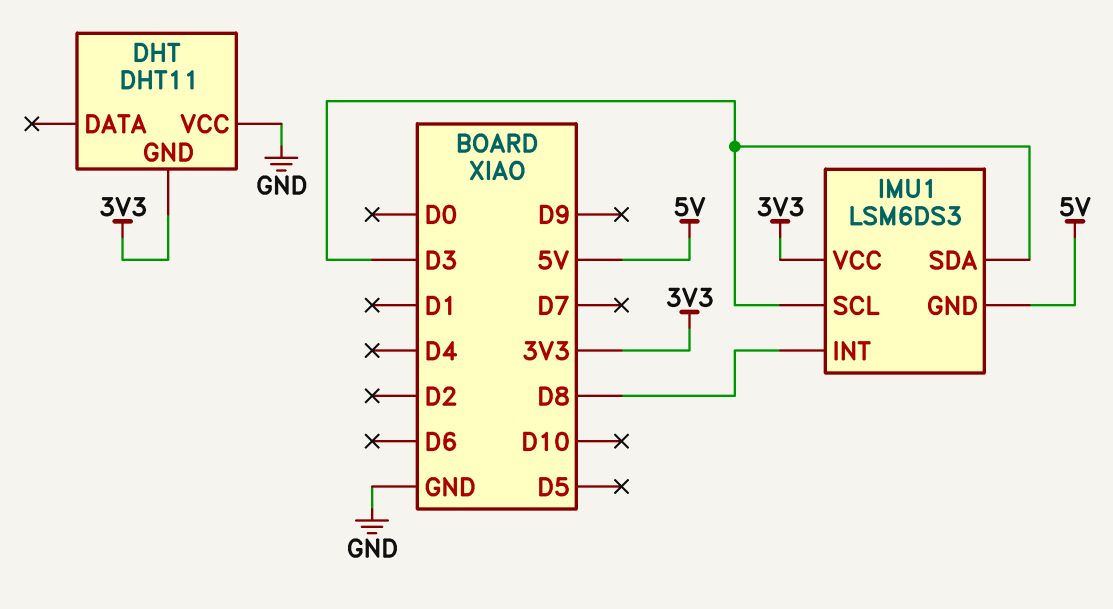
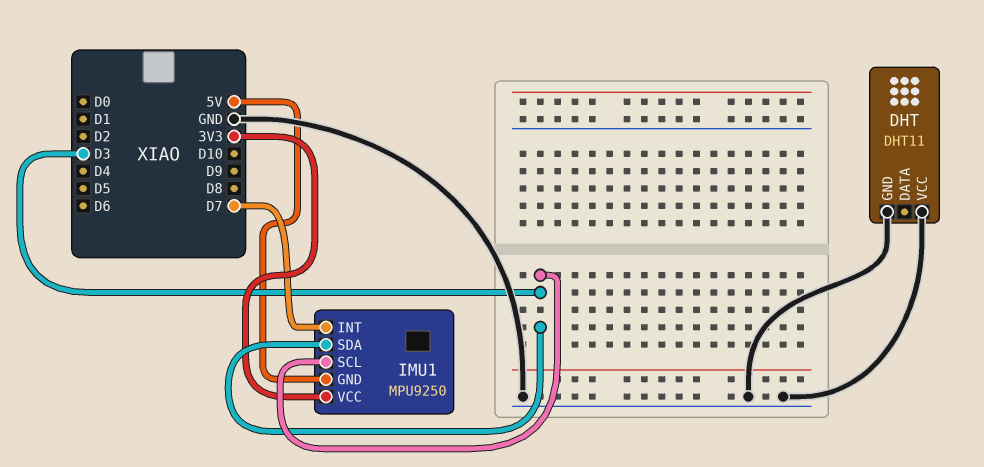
DHT pin GND: 3V3 -> GND
IMU1: LSM6DS3 -> MPU9250
IMU1 pin INT: D8 -> D7

